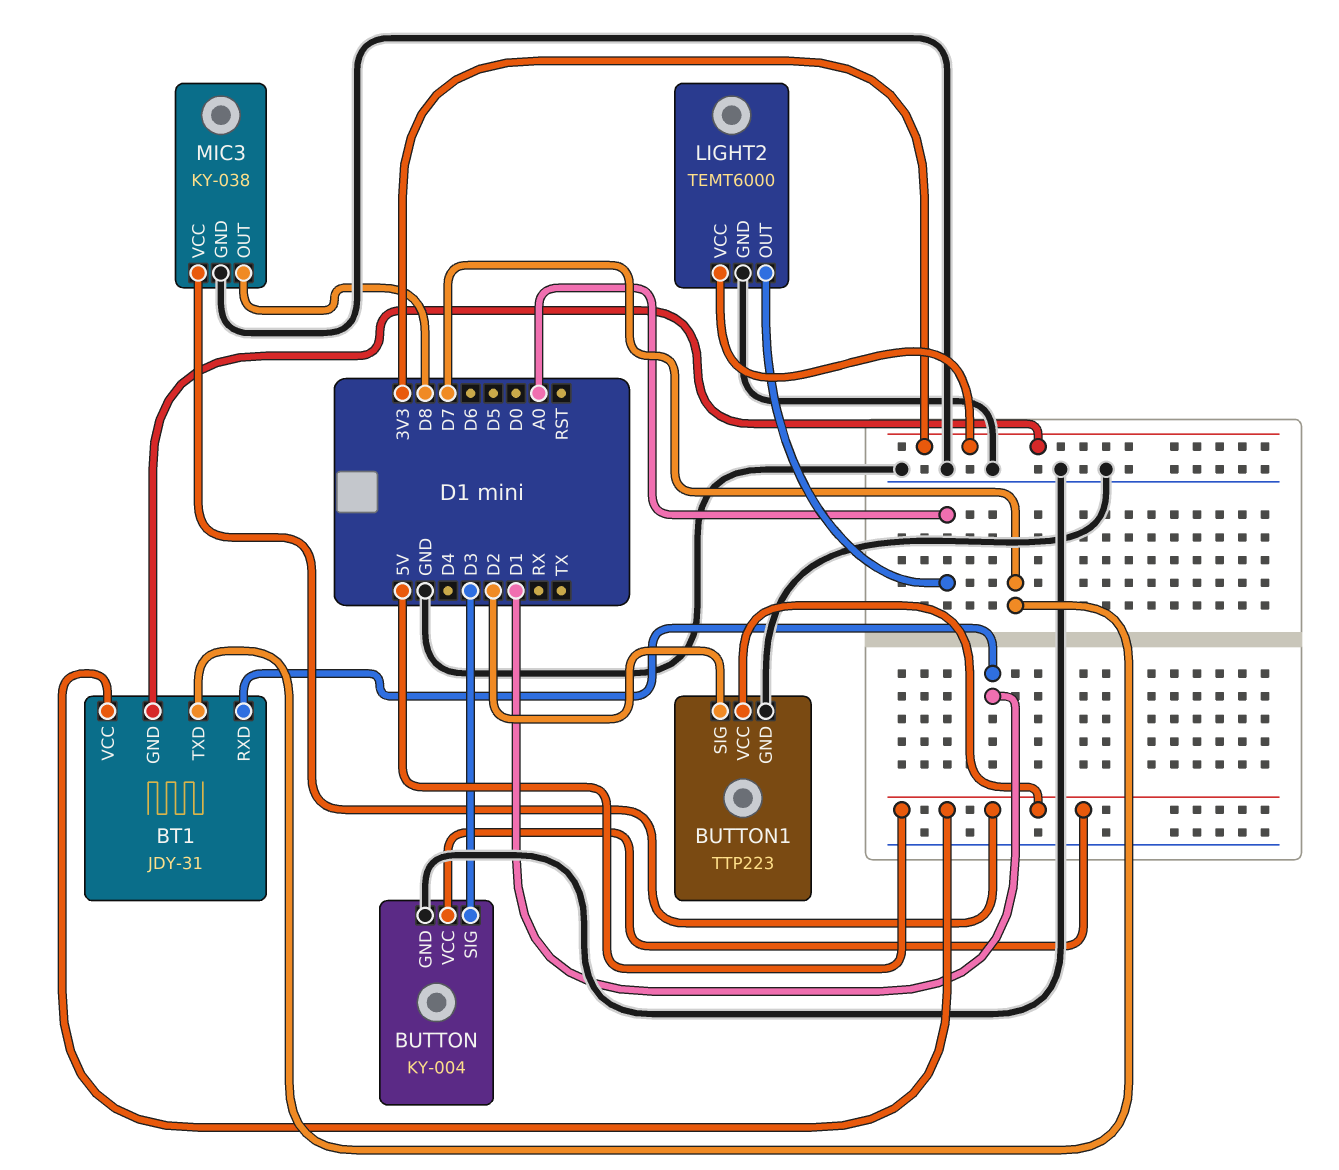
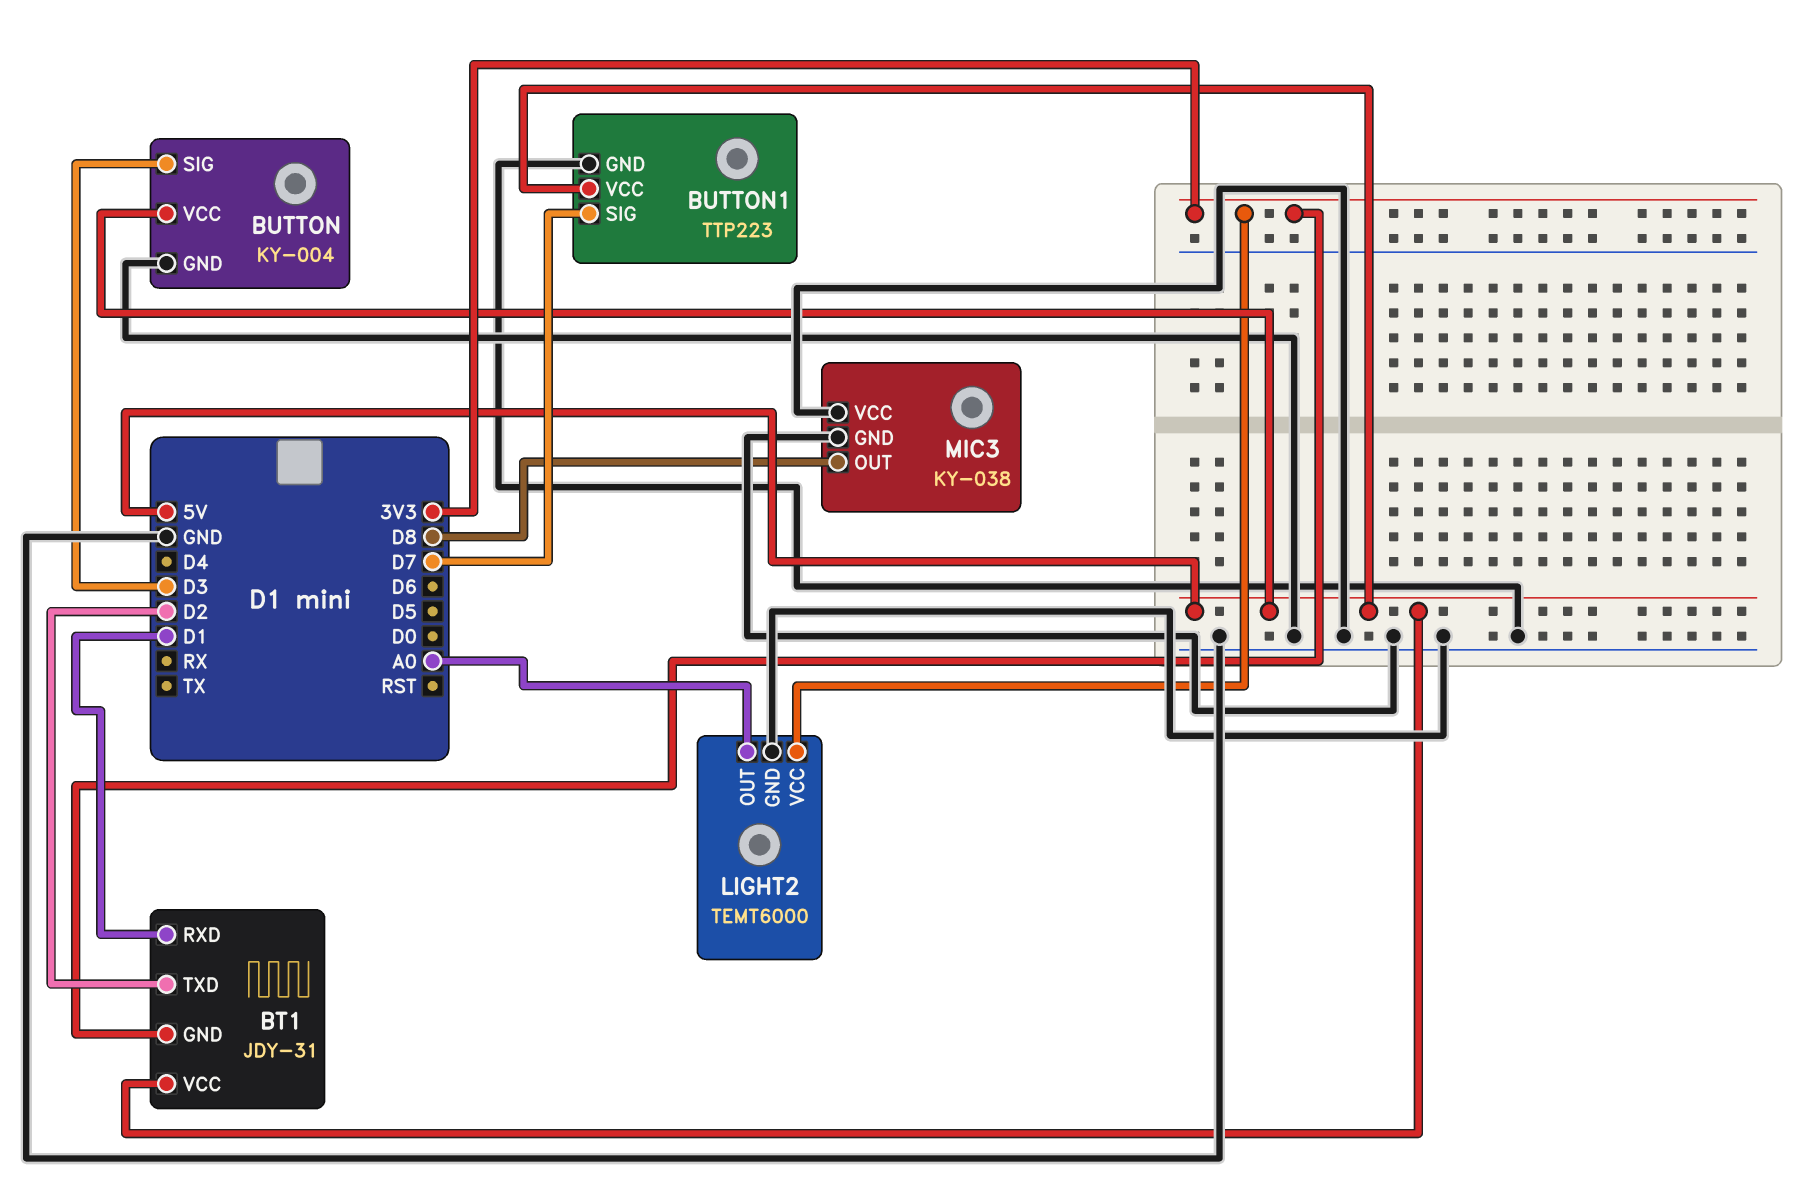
BT1 pin TXD: D7 -> D2
BUTTON1 pin SIG: D2 -> D7
MIC3 pin VCC: 5V -> GND

